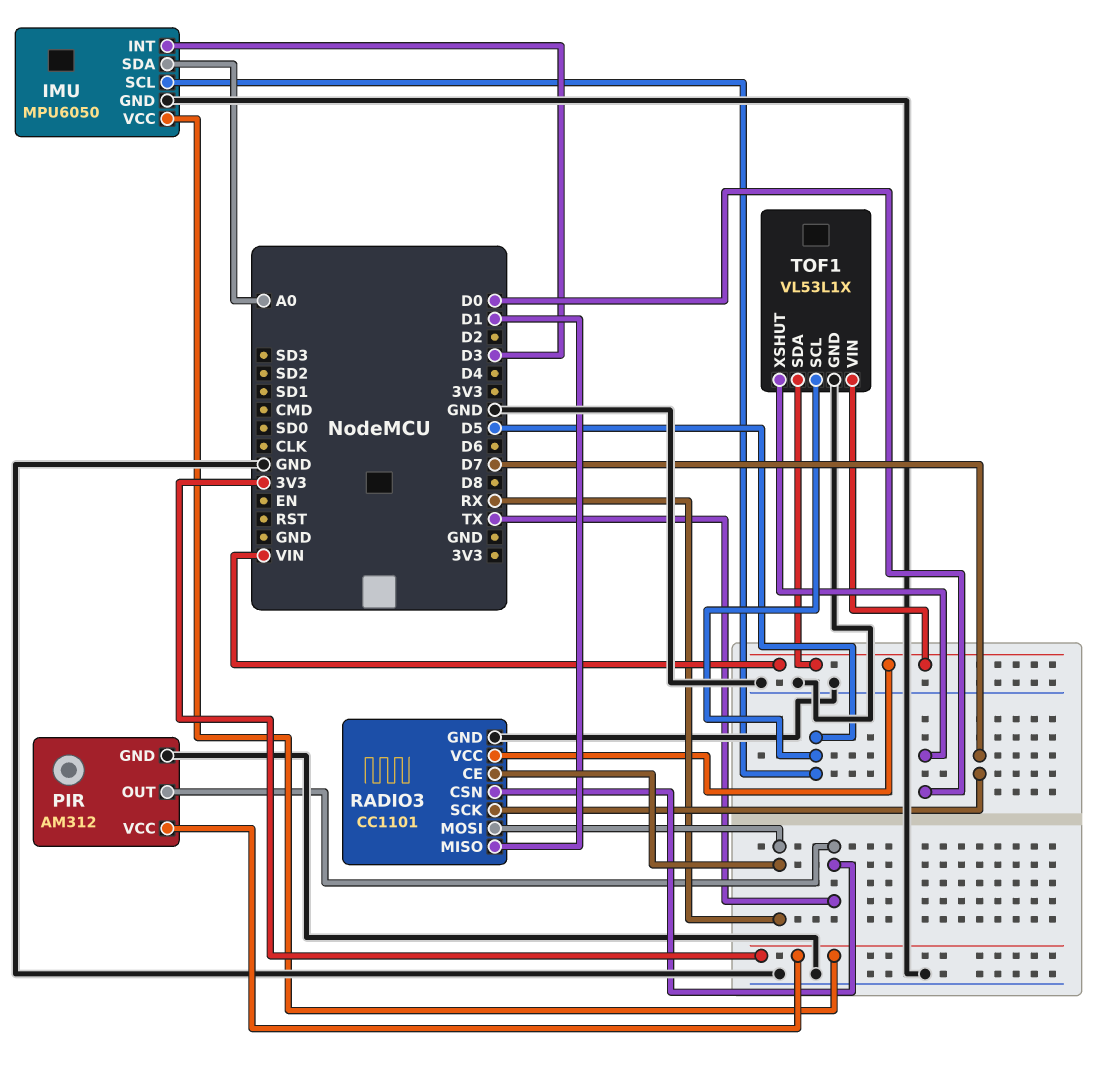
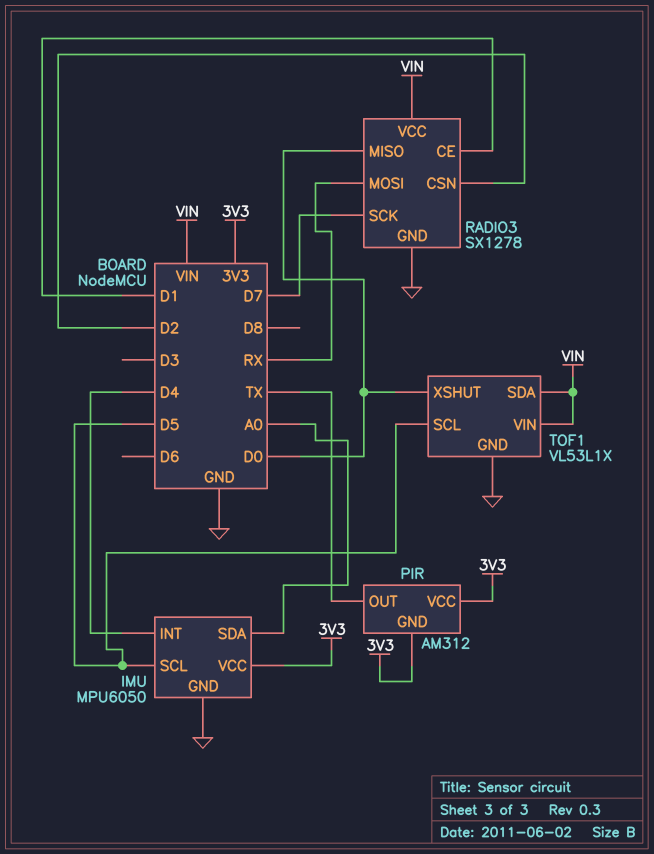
IMU pin INT: D3 -> D4
PIR pin GND: GND -> 3V3
RADIO3: CC1101 -> SX1278
RADIO3 pin CE: RX -> D1
RADIO3 pin CSN: TX -> D2
RADIO3 pin MISO: D1 -> D0

